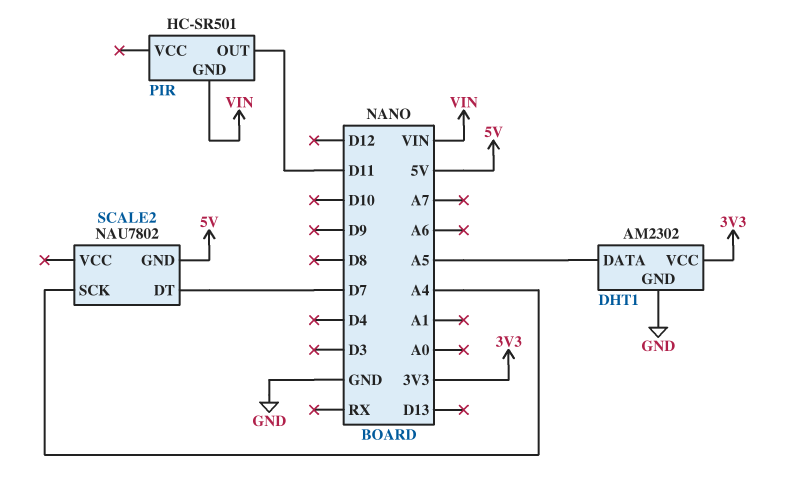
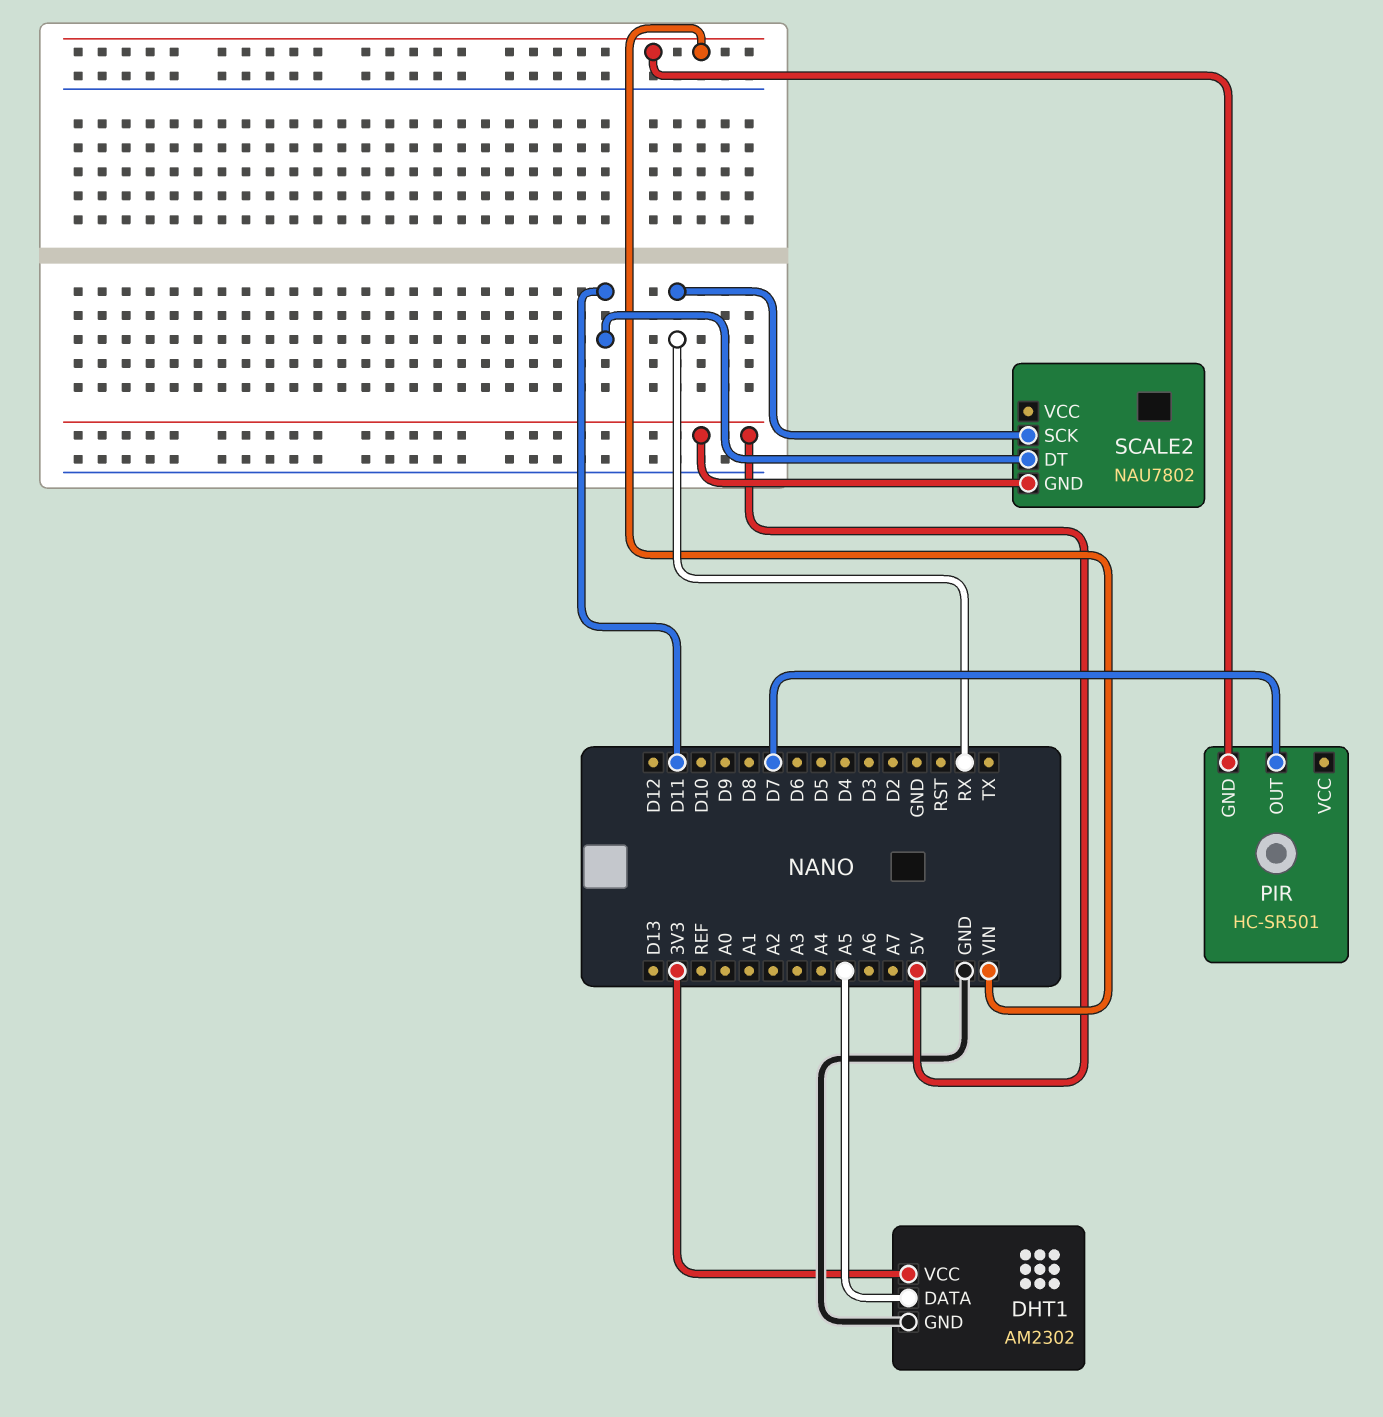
PIR pin OUT: D11 -> D7
SCALE2 pin DT: D7 -> D11
SCALE2 pin SCK: A4 -> RX

